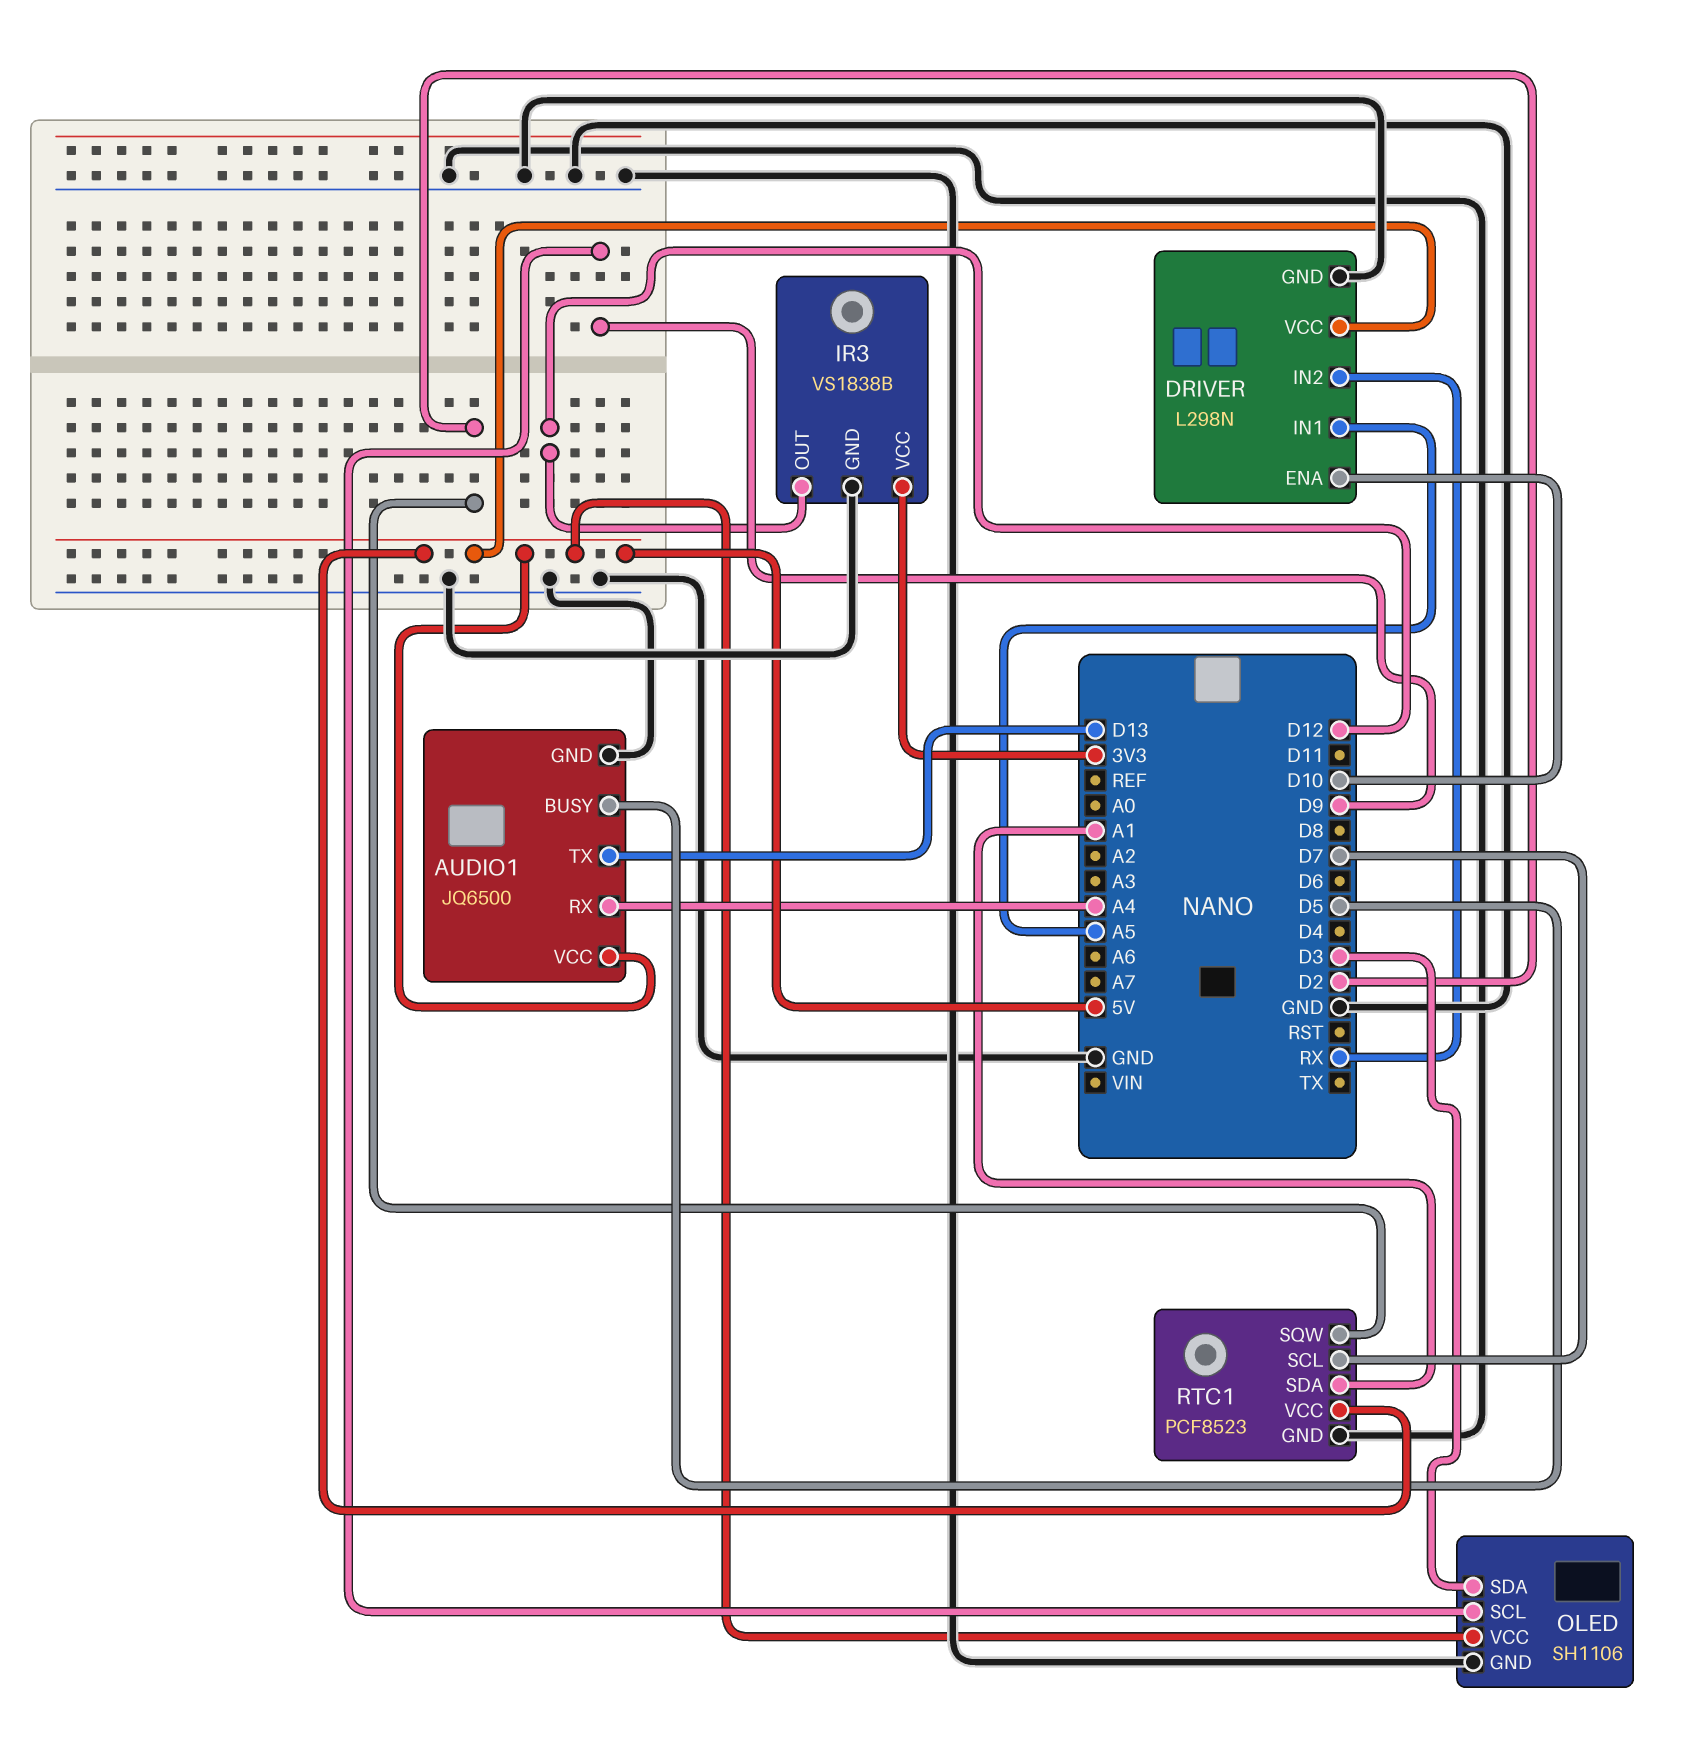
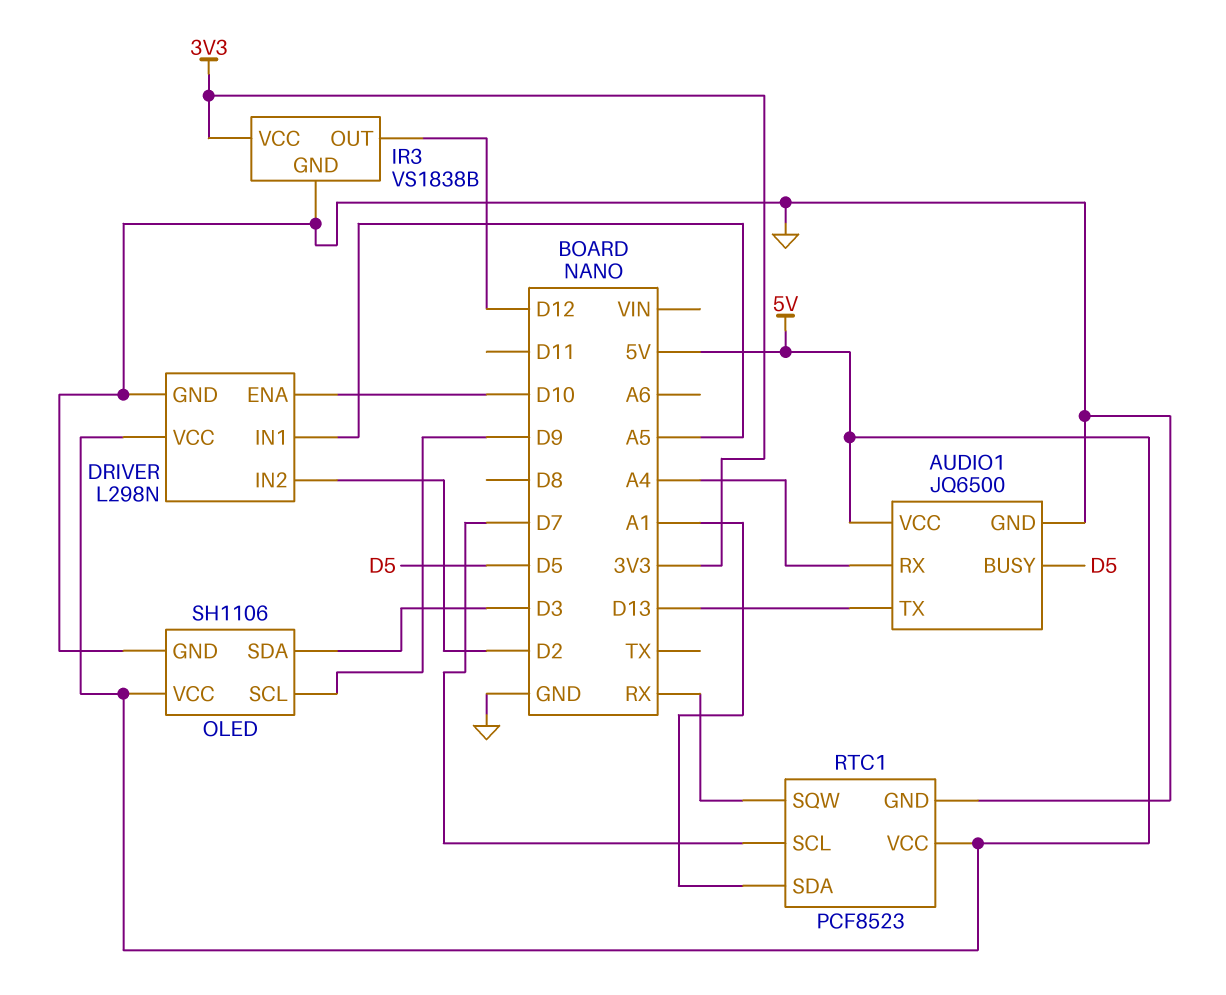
DRIVER pin IN2: RX -> D2
RTC1 pin SQW: D2 -> RX

